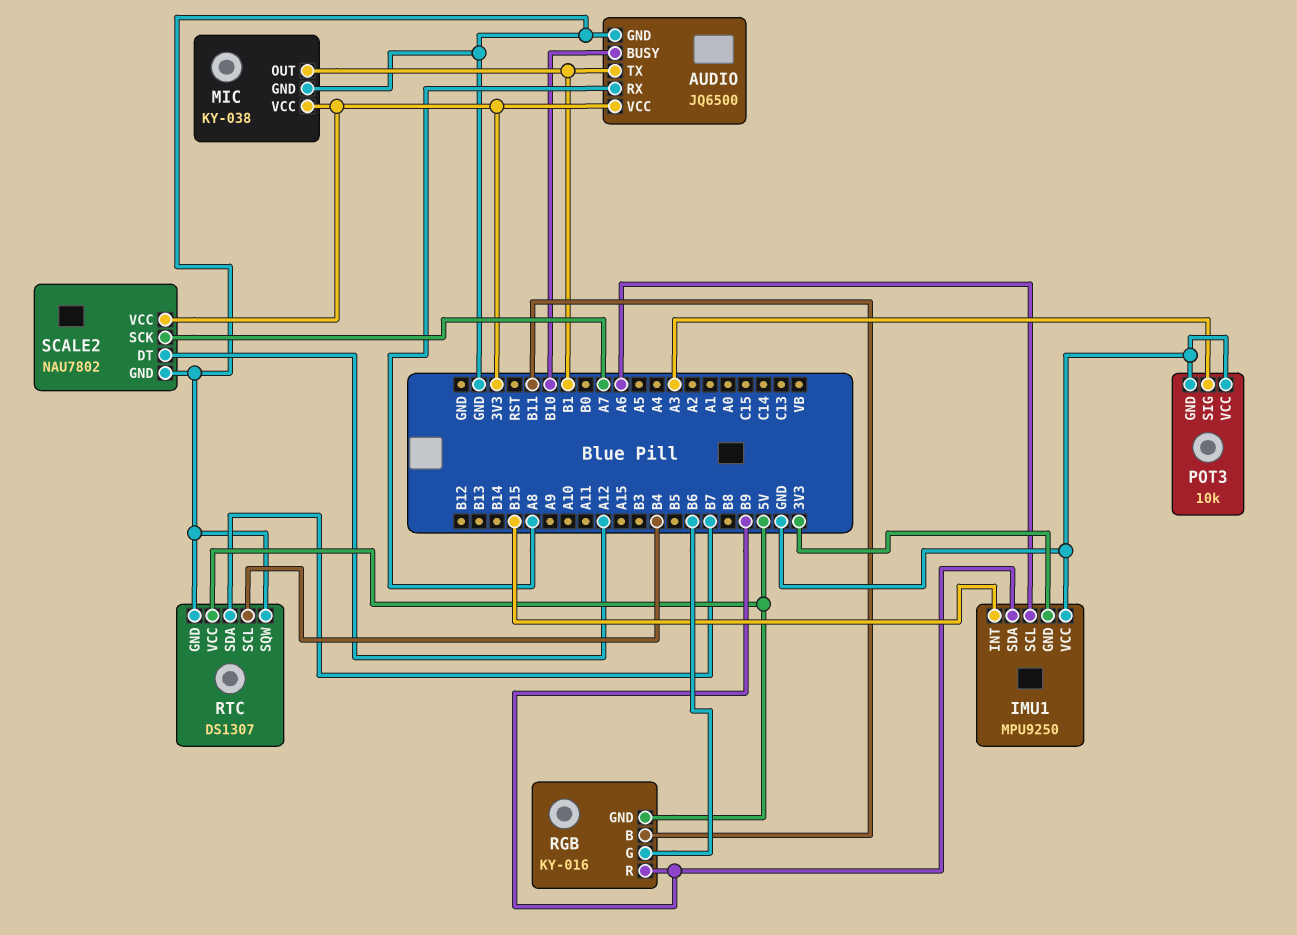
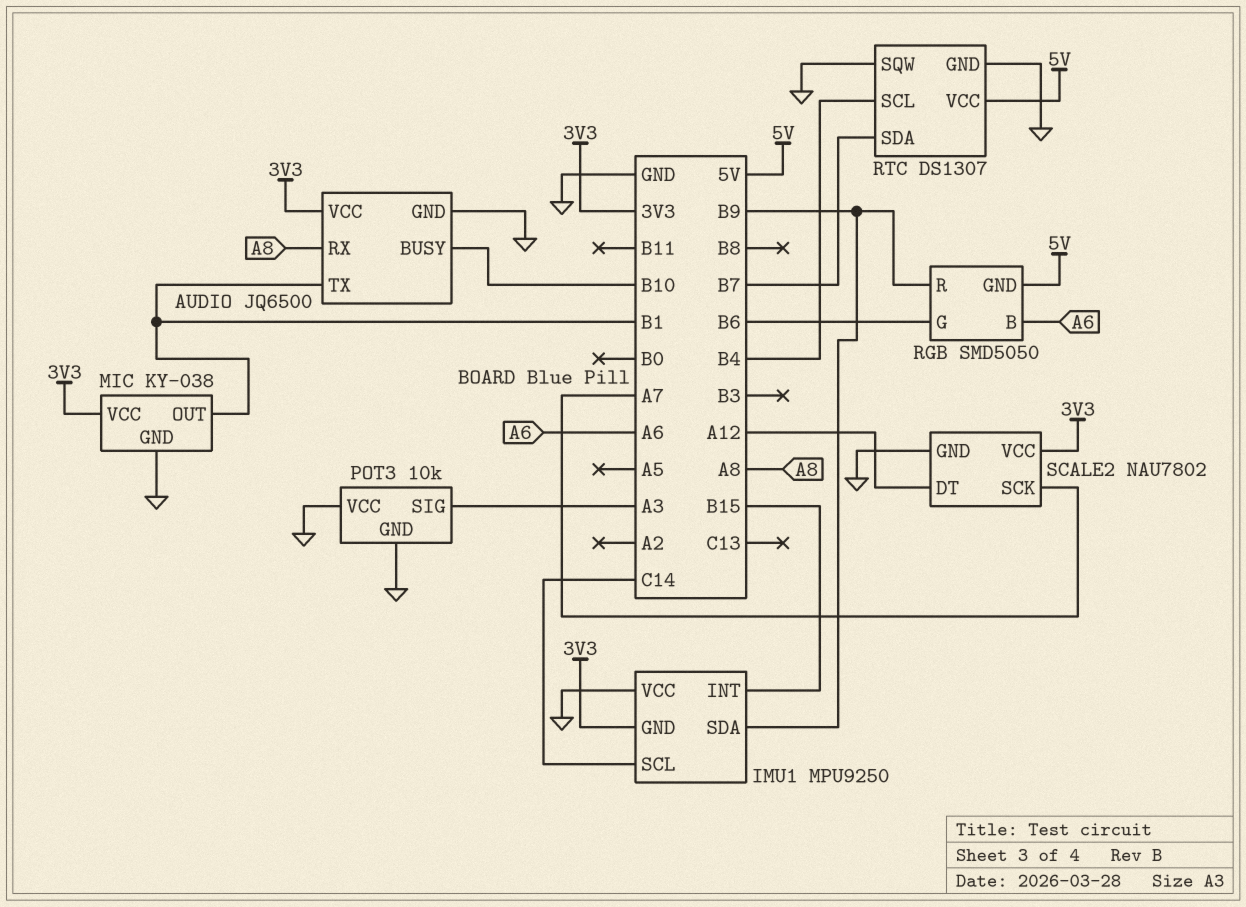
IMU1 pin SCL: A6 -> C14
RGB: KY-016 -> SMD5050
RGB pin B: B11 -> A6

